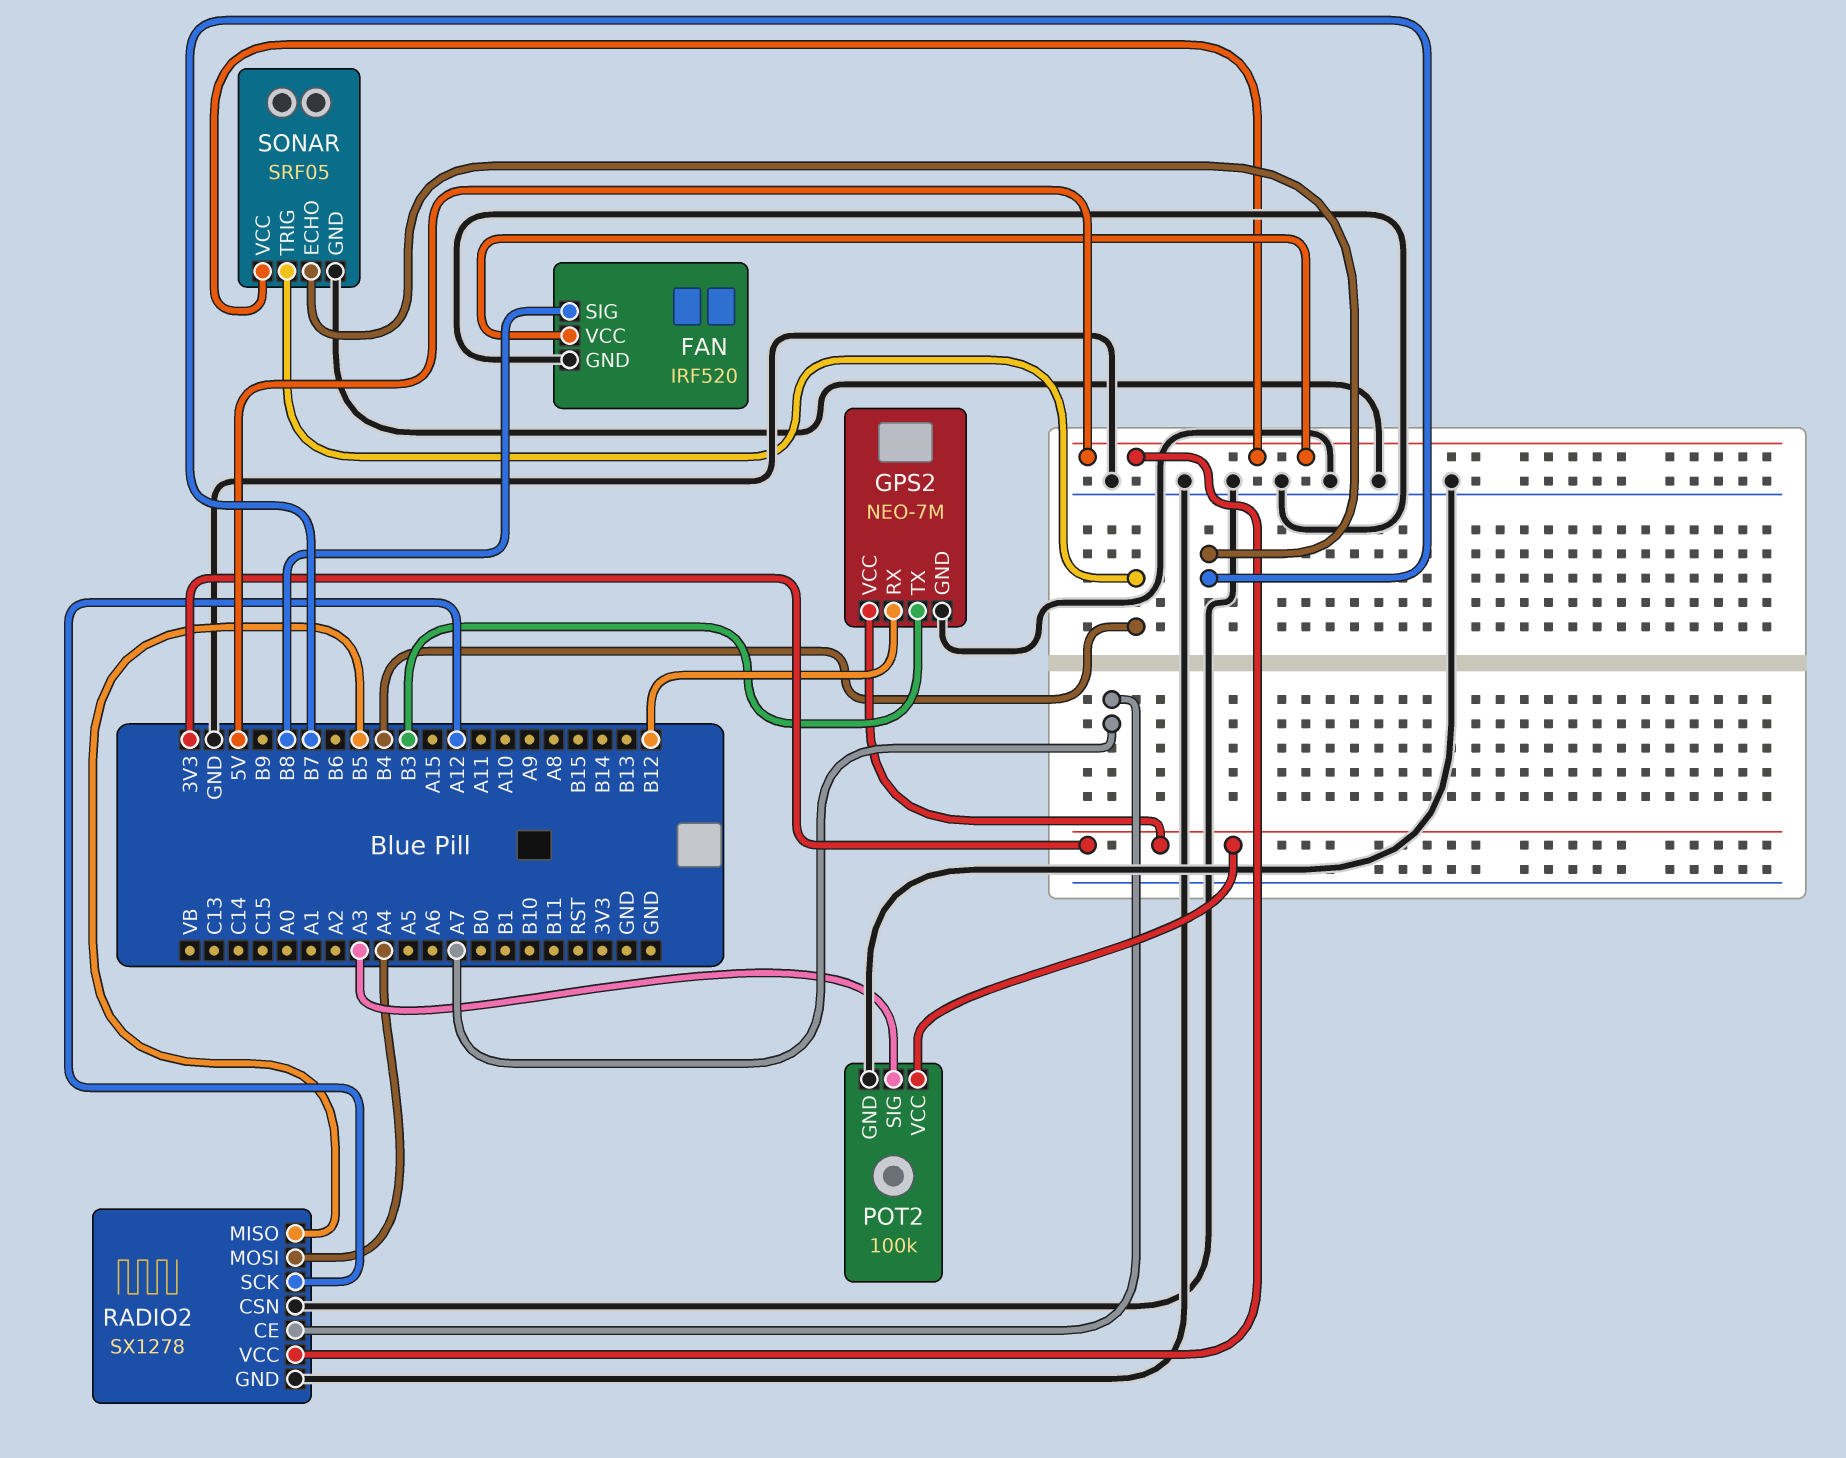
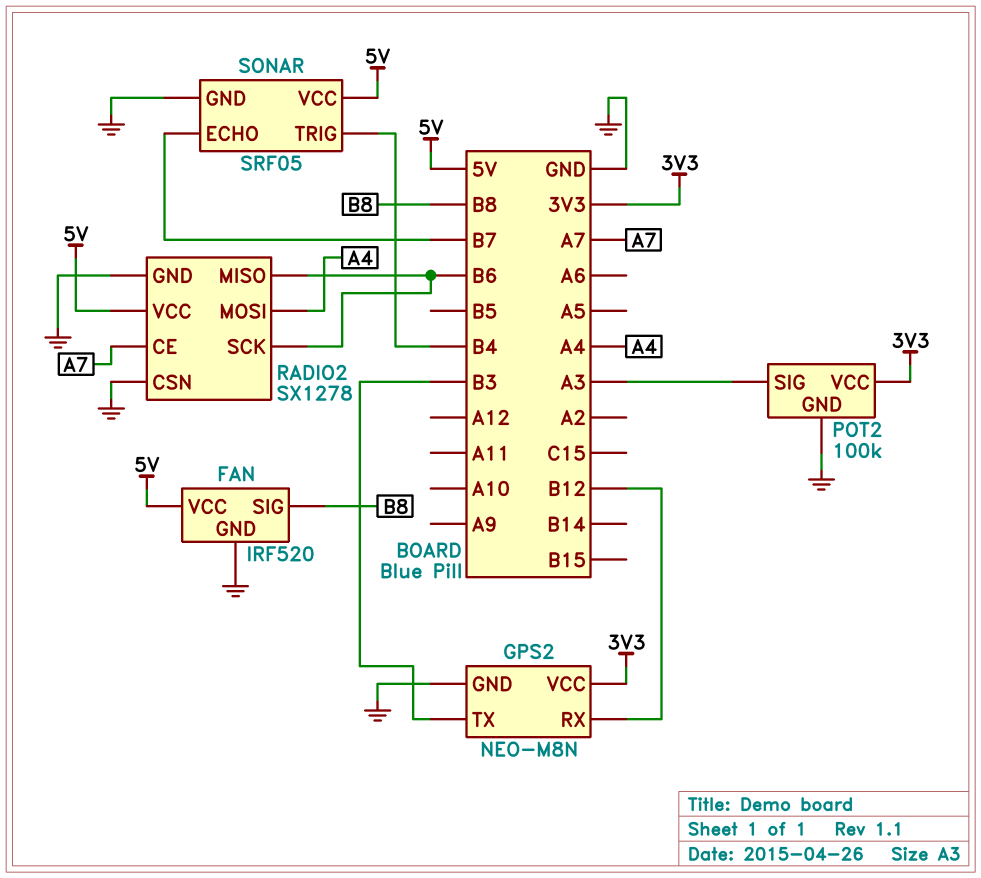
GPS2: NEO-7M -> NEO-M8N
RADIO2 pin MISO: B5 -> B6
RADIO2 pin SCK: A12 -> B6

